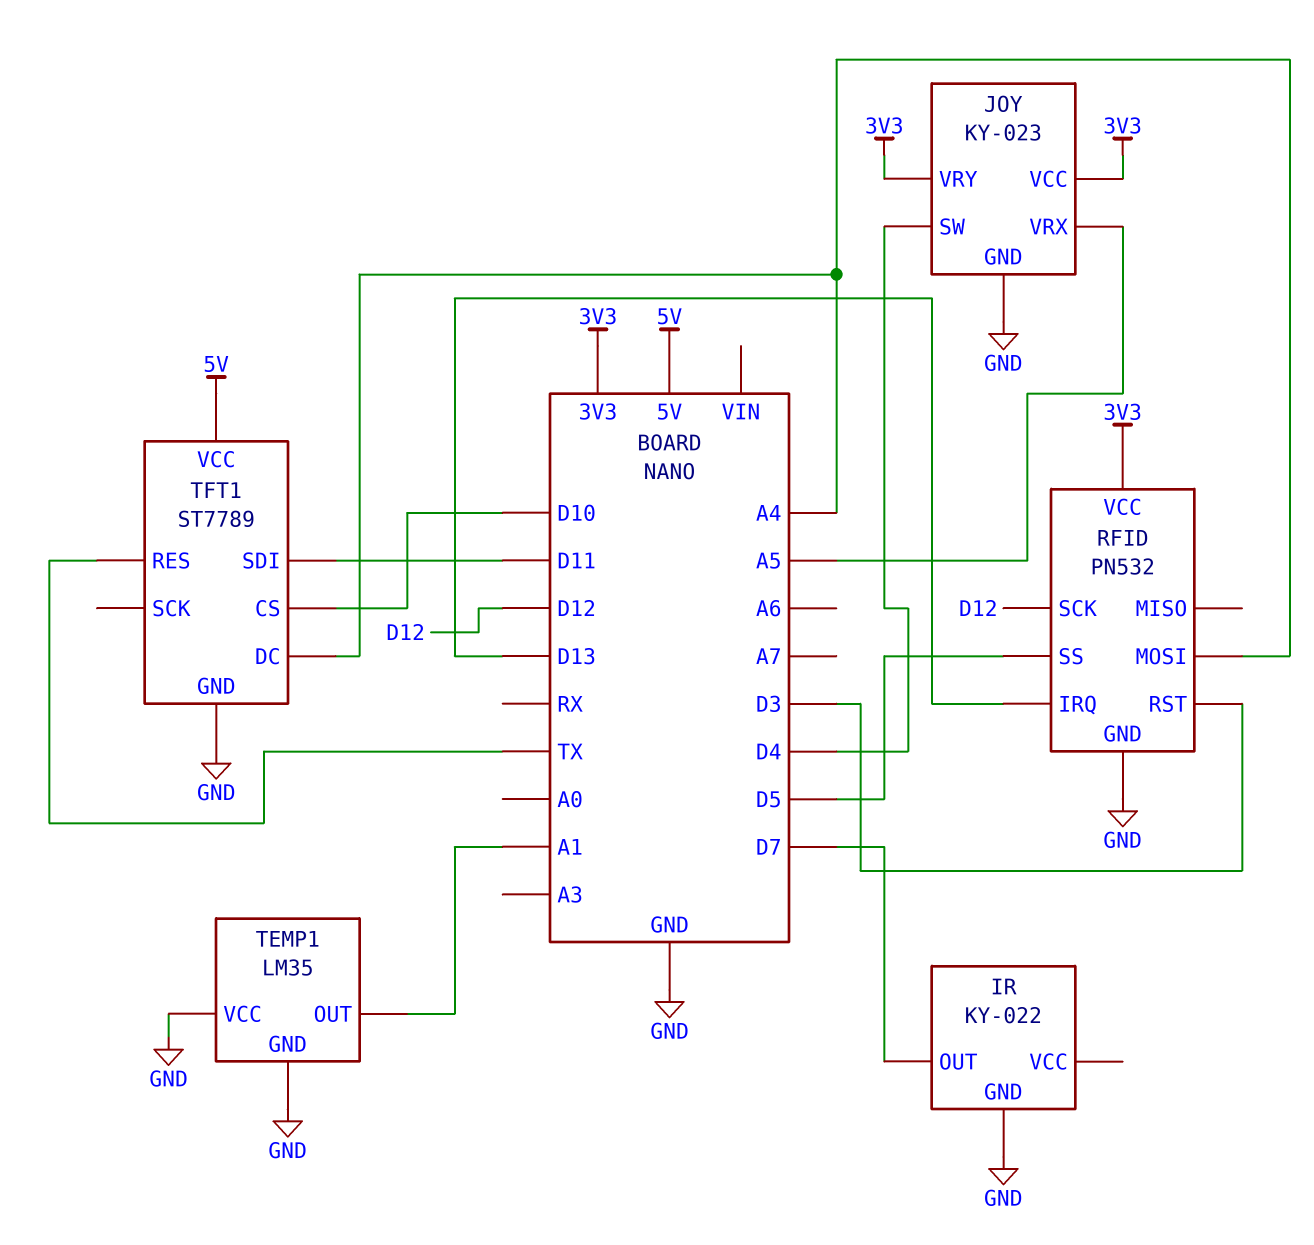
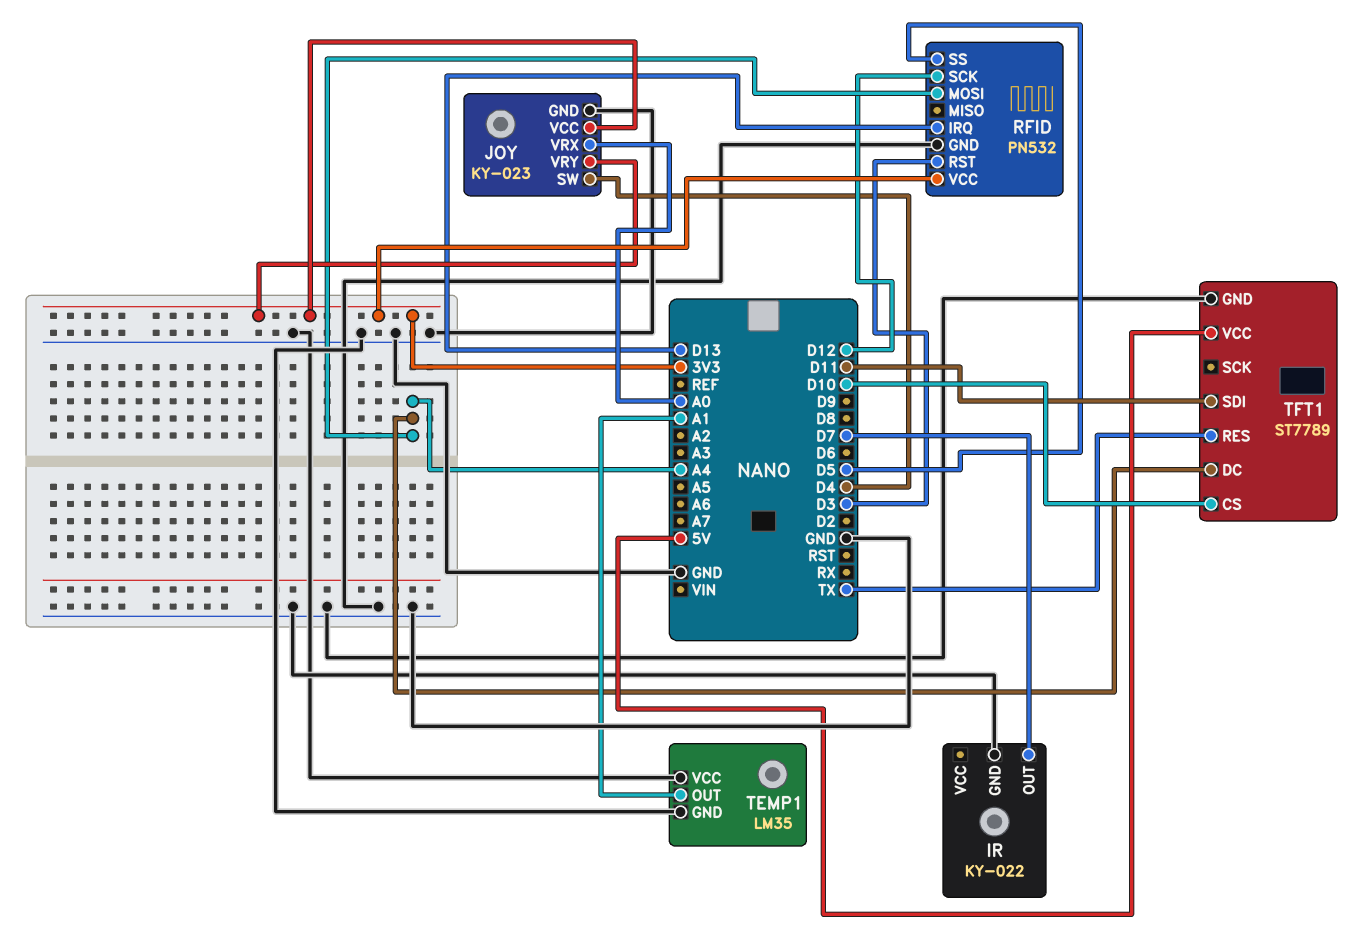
JOY pin VRX: A5 -> A0

